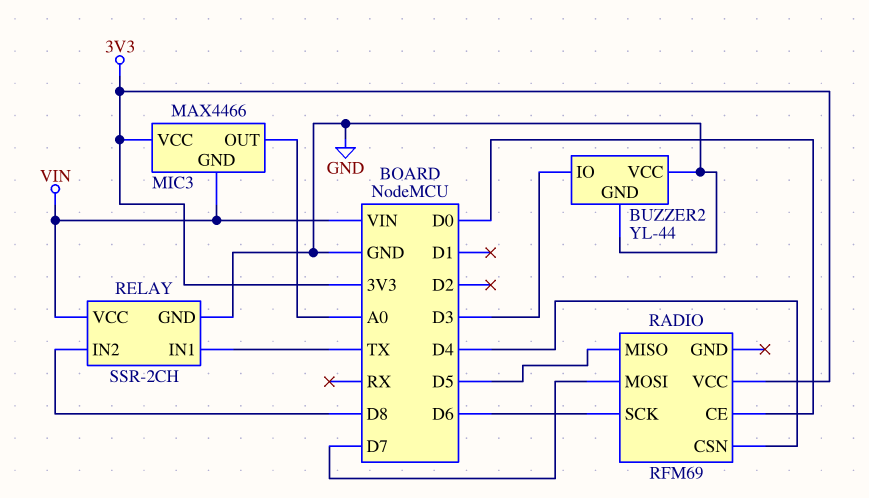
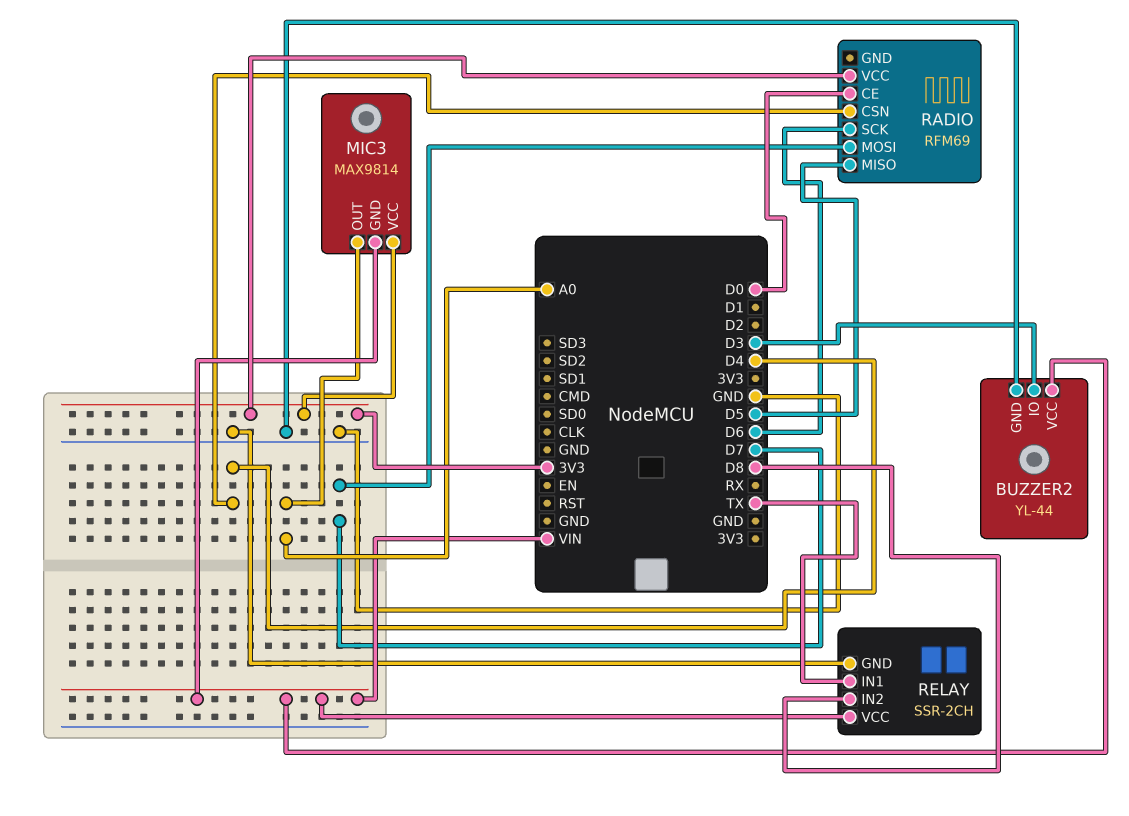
BUZZER2 pin VCC: GND -> VIN
MIC3: MAX4466 -> MAX9814

